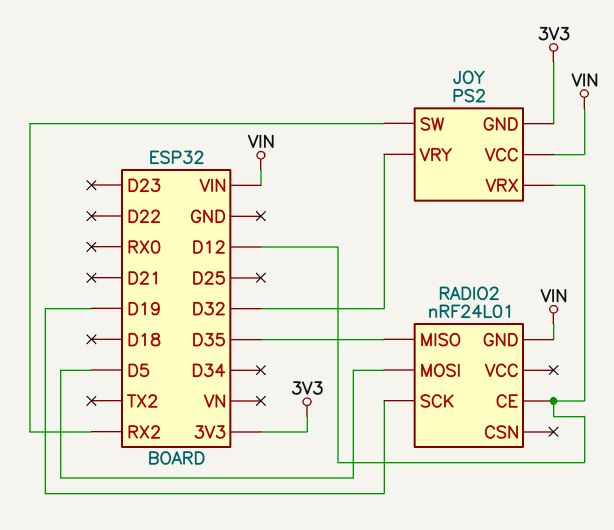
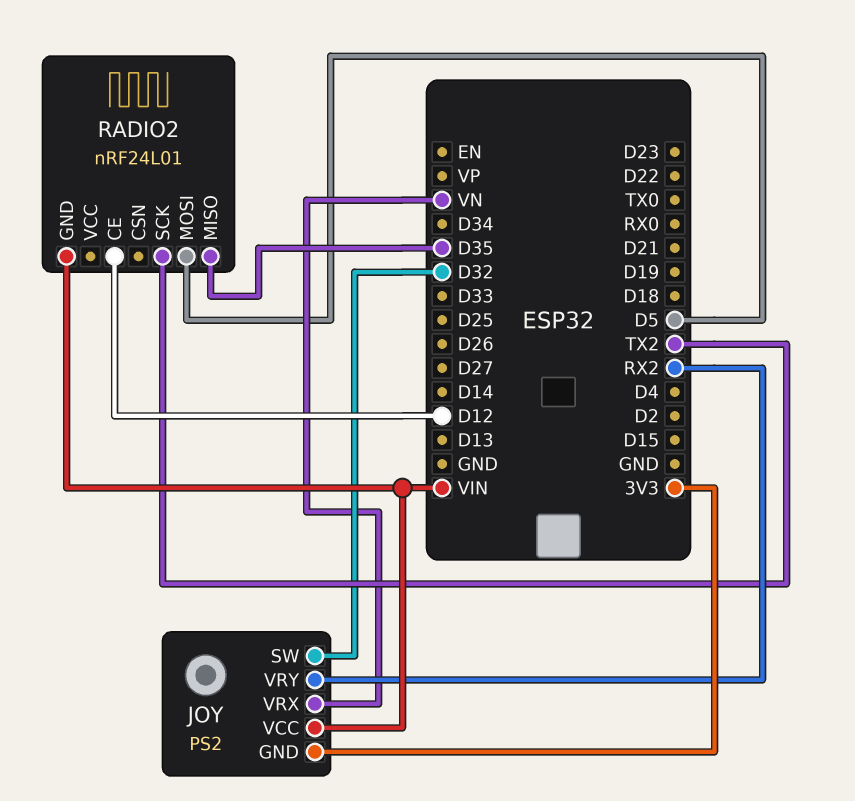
JOY pin SW: RX2 -> D32
JOY pin VRX: D12 -> VN
JOY pin VRY: D32 -> RX2
RADIO2 pin SCK: D19 -> TX2

